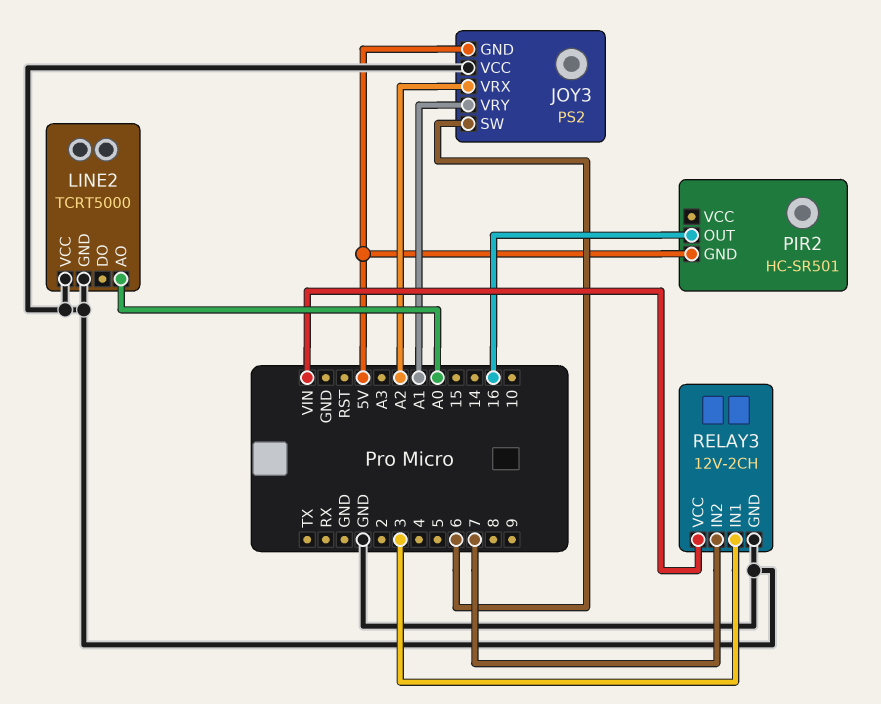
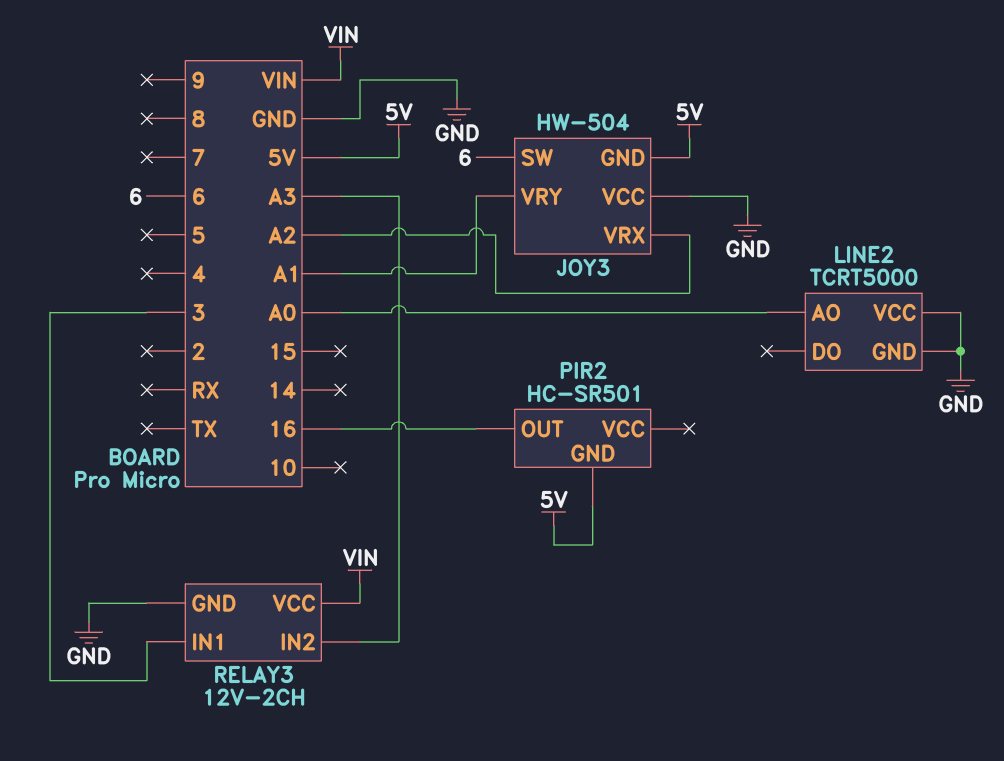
JOY3: PS2 -> HW-504
RELAY3 pin IN2: 7 -> A3

